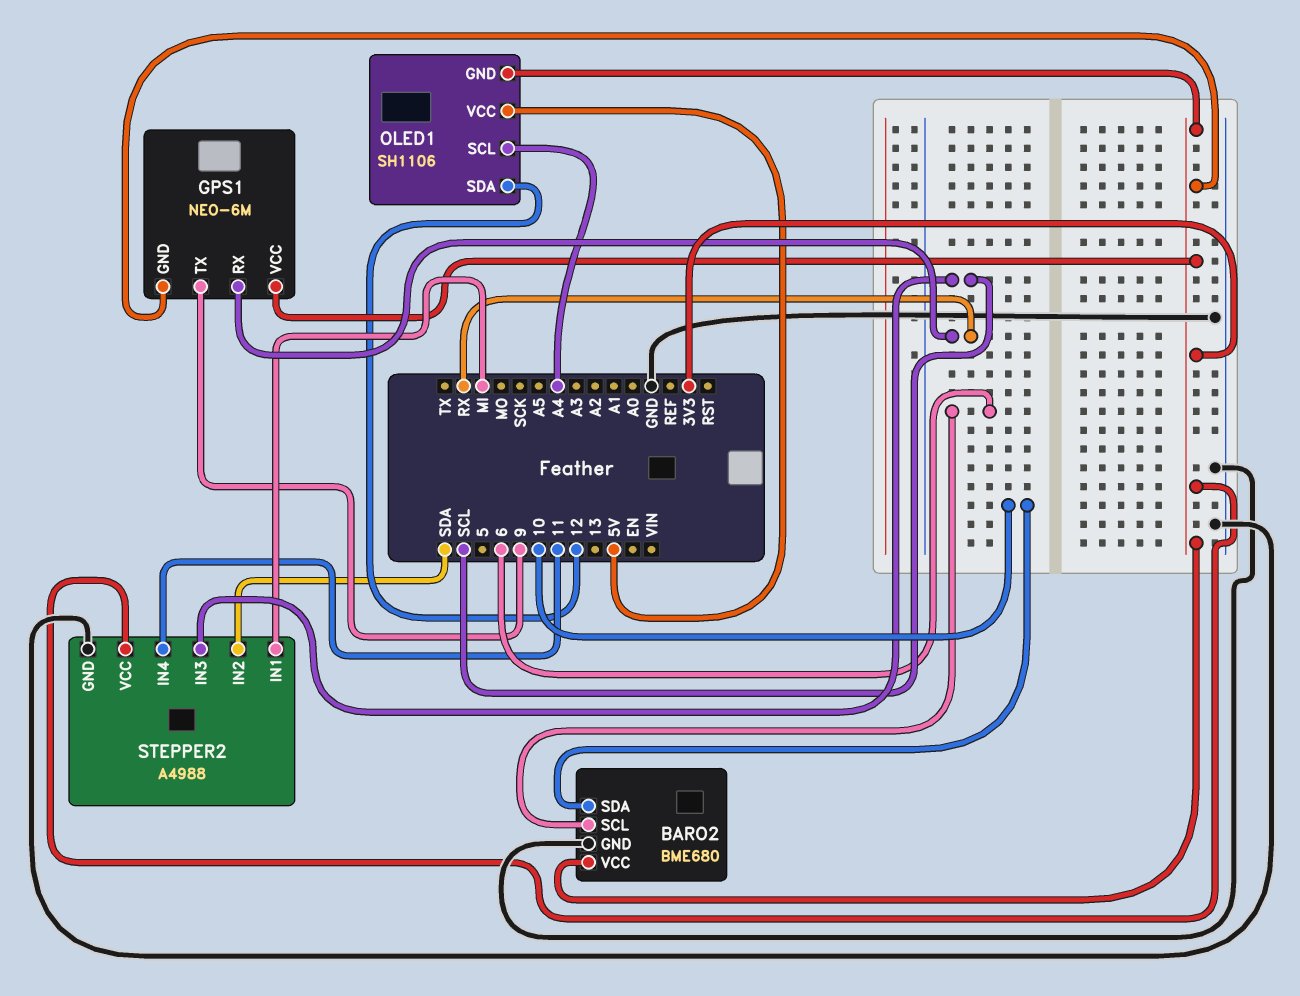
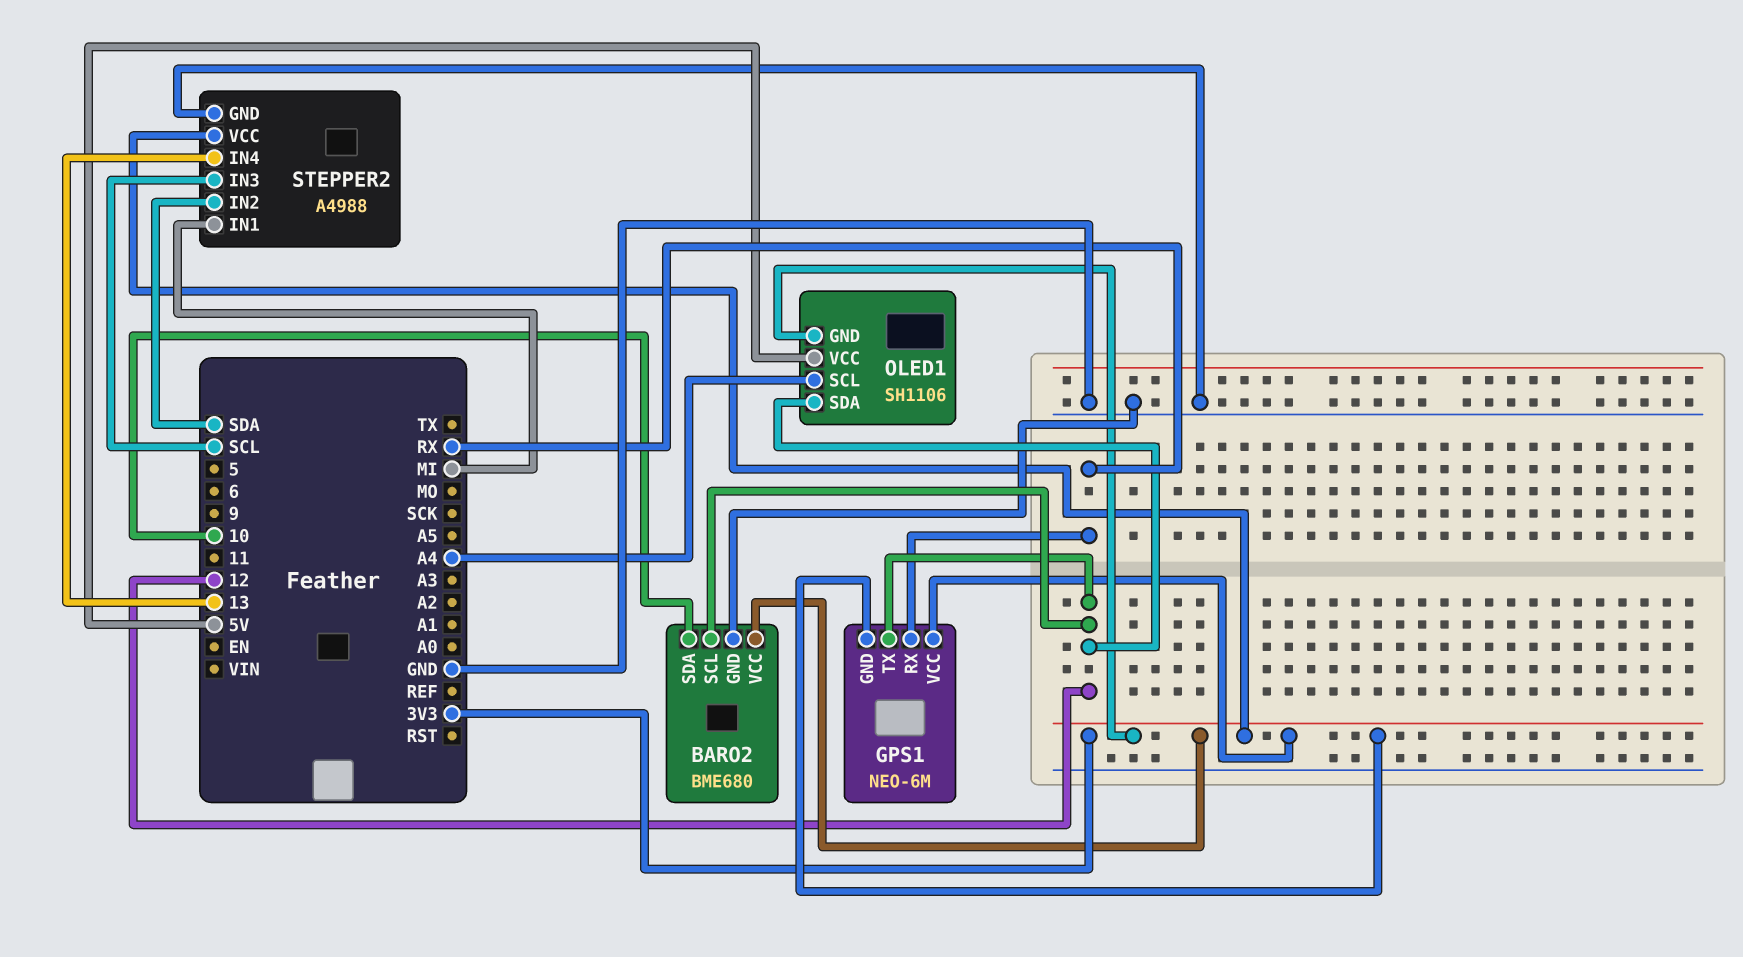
BARO2 pin SCL: 6 -> 12
GPS1 pin TX: 9 -> 12
STEPPER2 pin IN4: 11 -> 13

